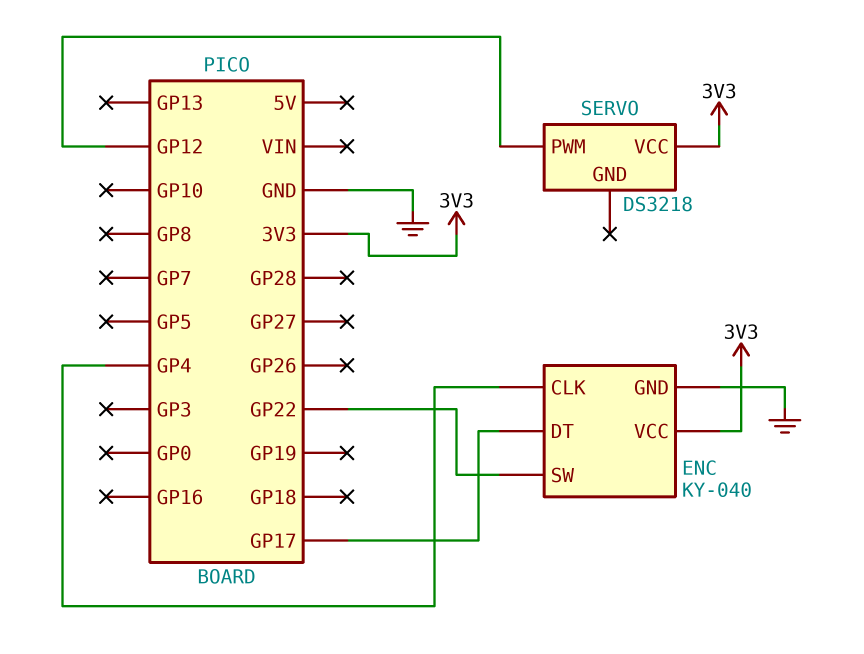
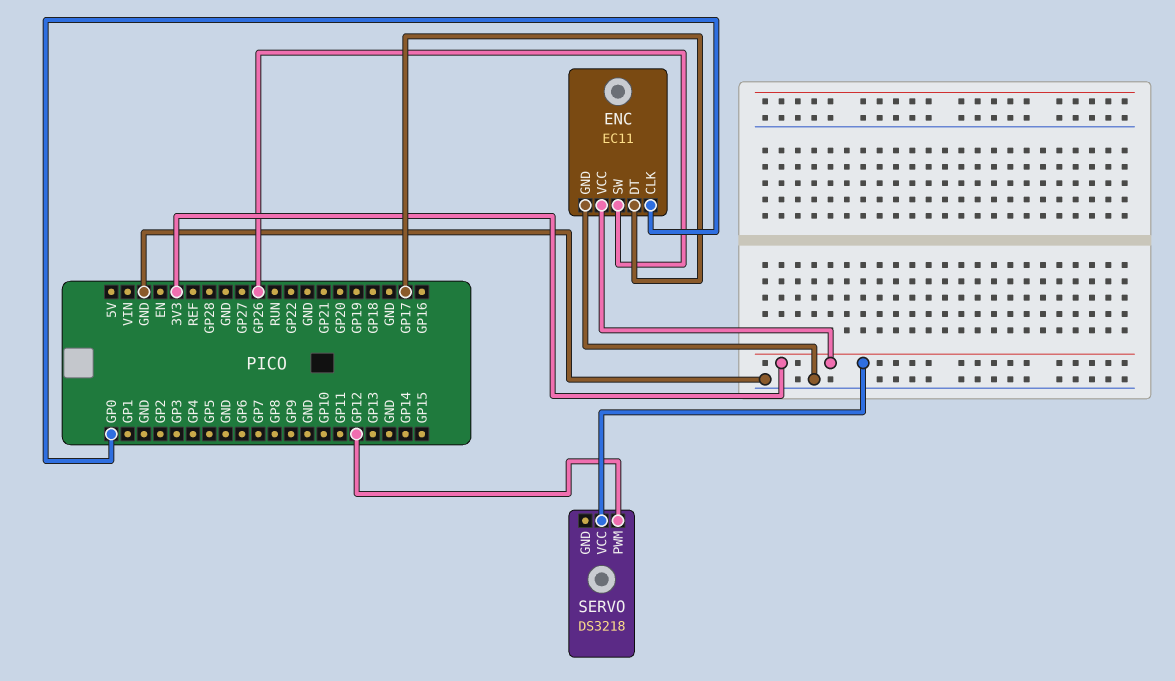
ENC: KY-040 -> EC11
ENC pin CLK: GP4 -> GP0
ENC pin SW: GP22 -> GP26

